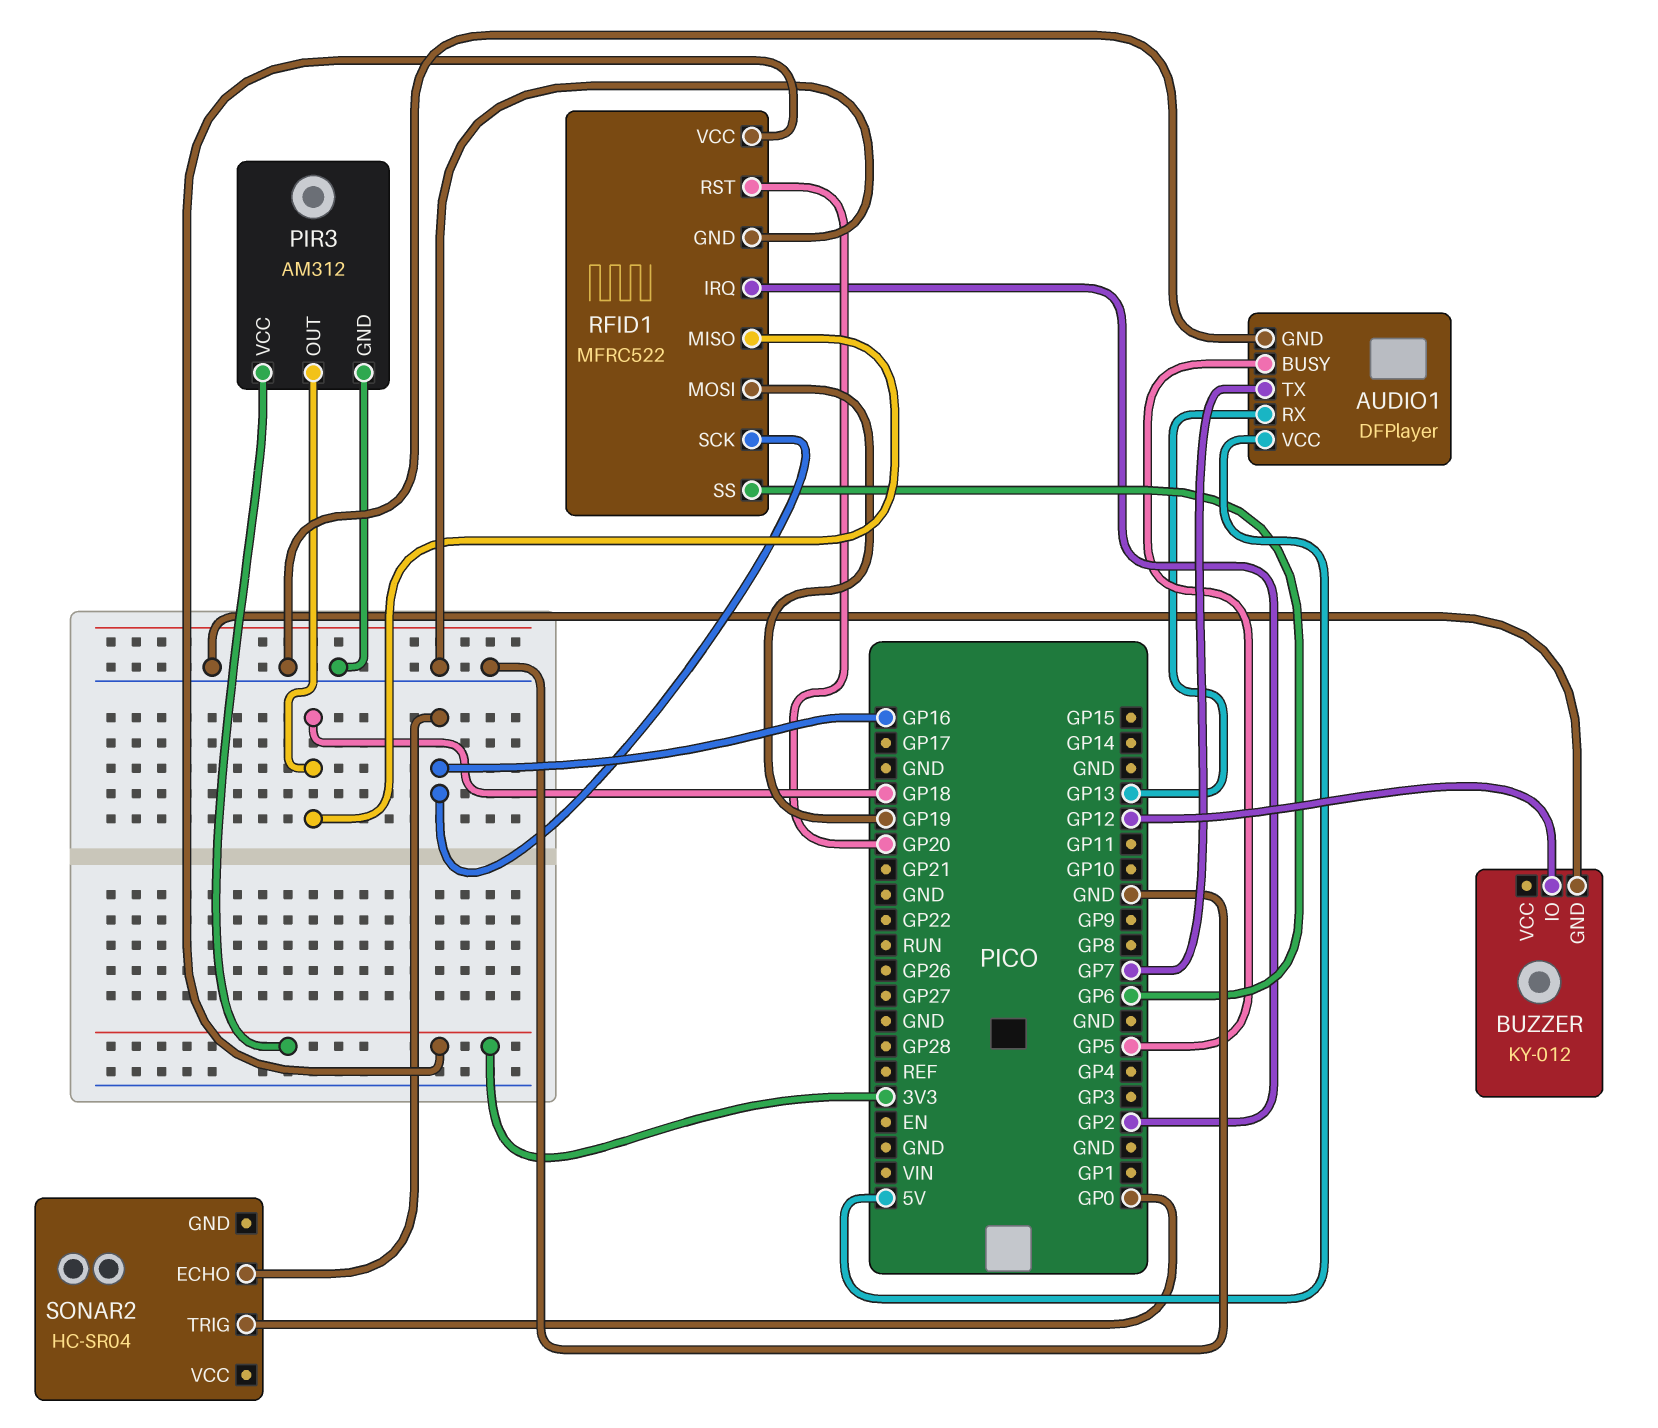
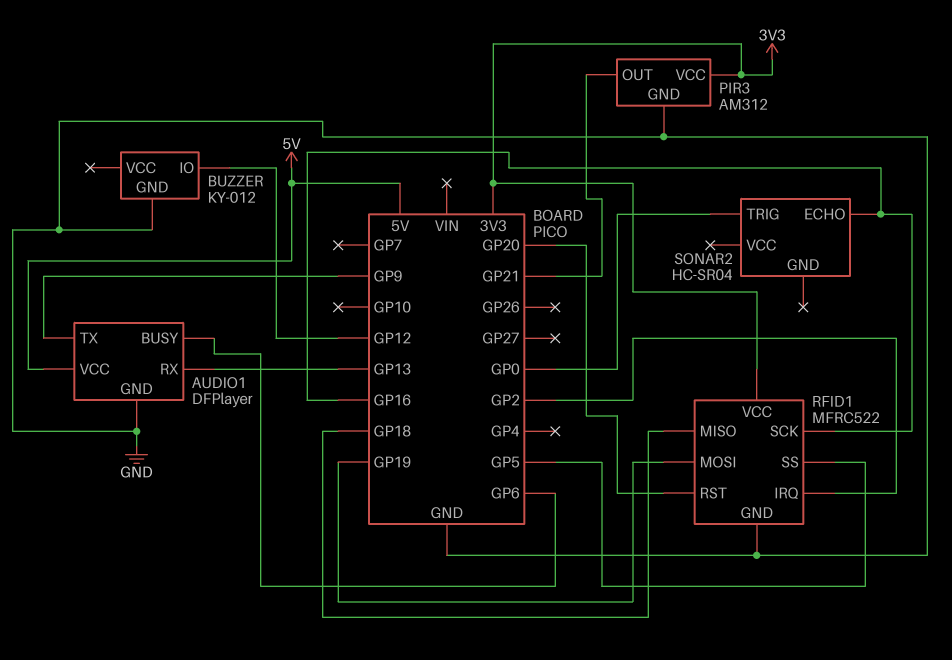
AUDIO1 pin BUSY: GP5 -> GP6
AUDIO1 pin TX: GP7 -> GP9
PIR3 pin OUT: GP18 -> GP21
RFID1 pin SS: GP6 -> GP5

